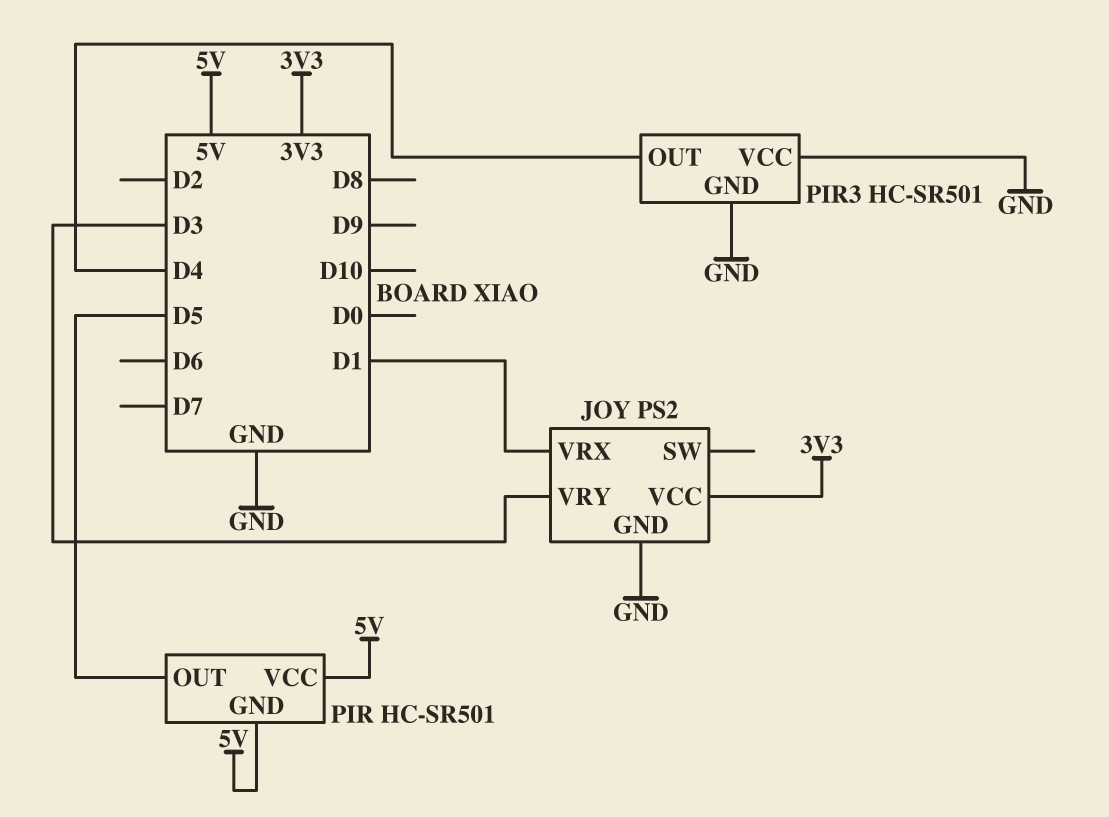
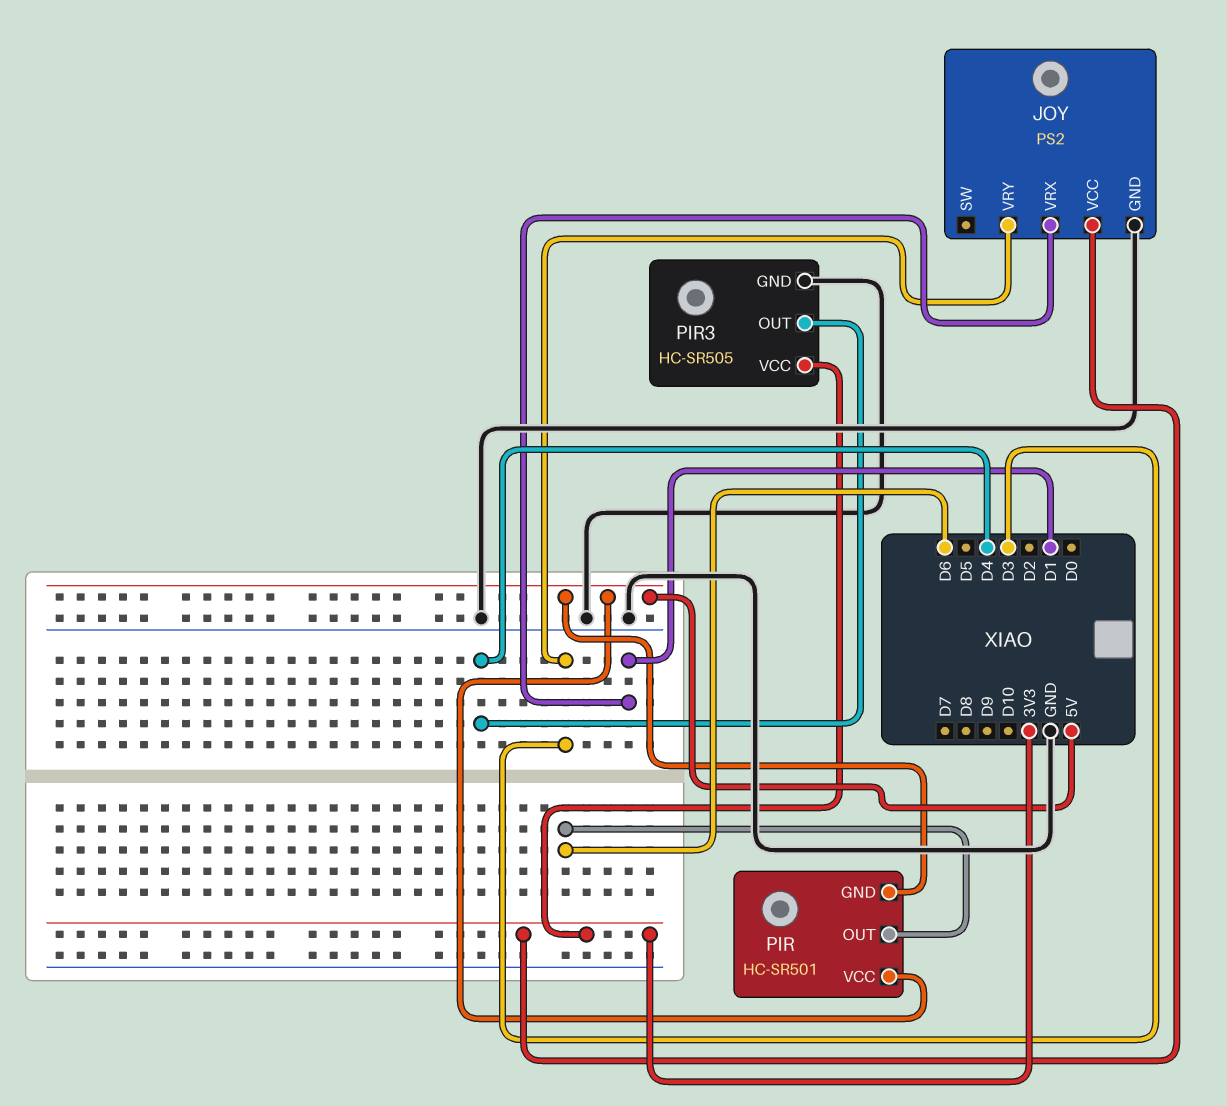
PIR pin OUT: D5 -> D6
PIR3: HC-SR501 -> HC-SR505
PIR3 pin VCC: GND -> 3V3

